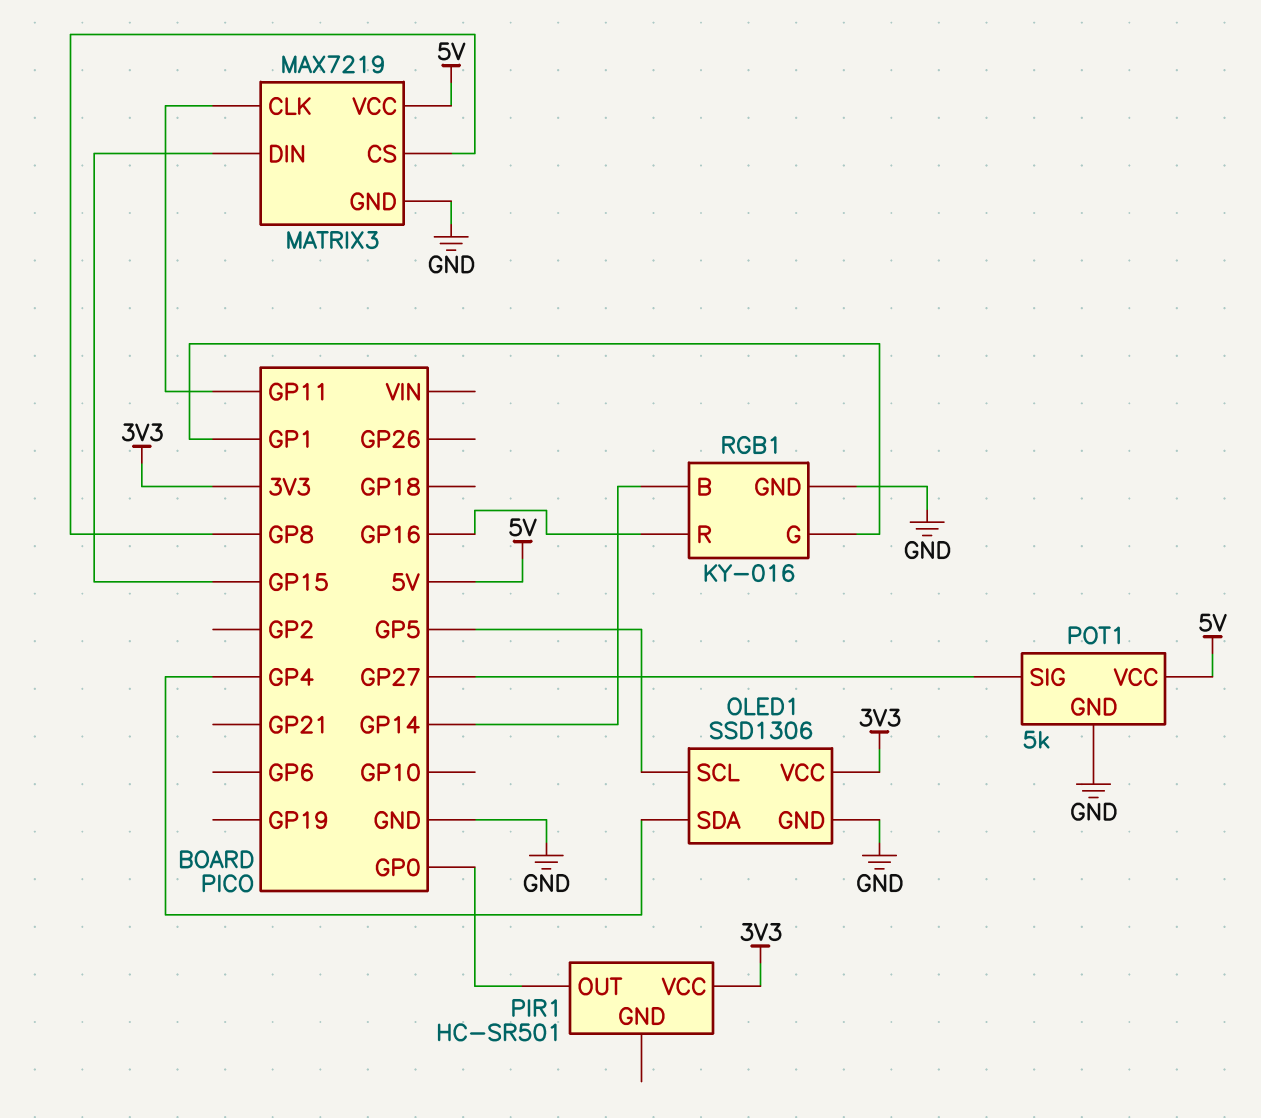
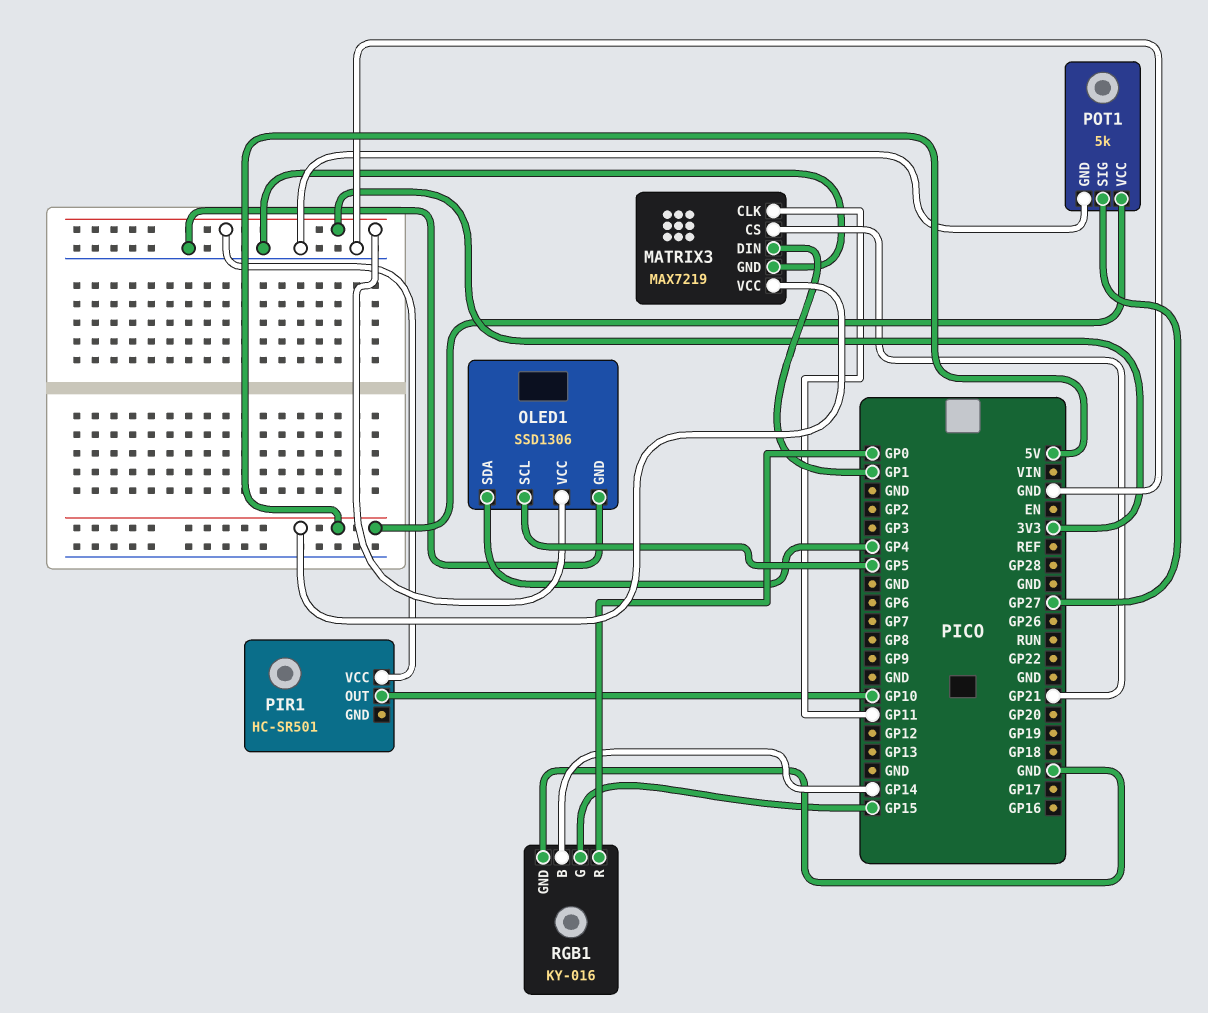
MATRIX3 pin CS: GP8 -> GP21
MATRIX3 pin DIN: GP15 -> GP1
PIR1 pin OUT: GP0 -> GP10
RGB1 pin G: GP1 -> GP15
RGB1 pin R: GP16 -> GP0

